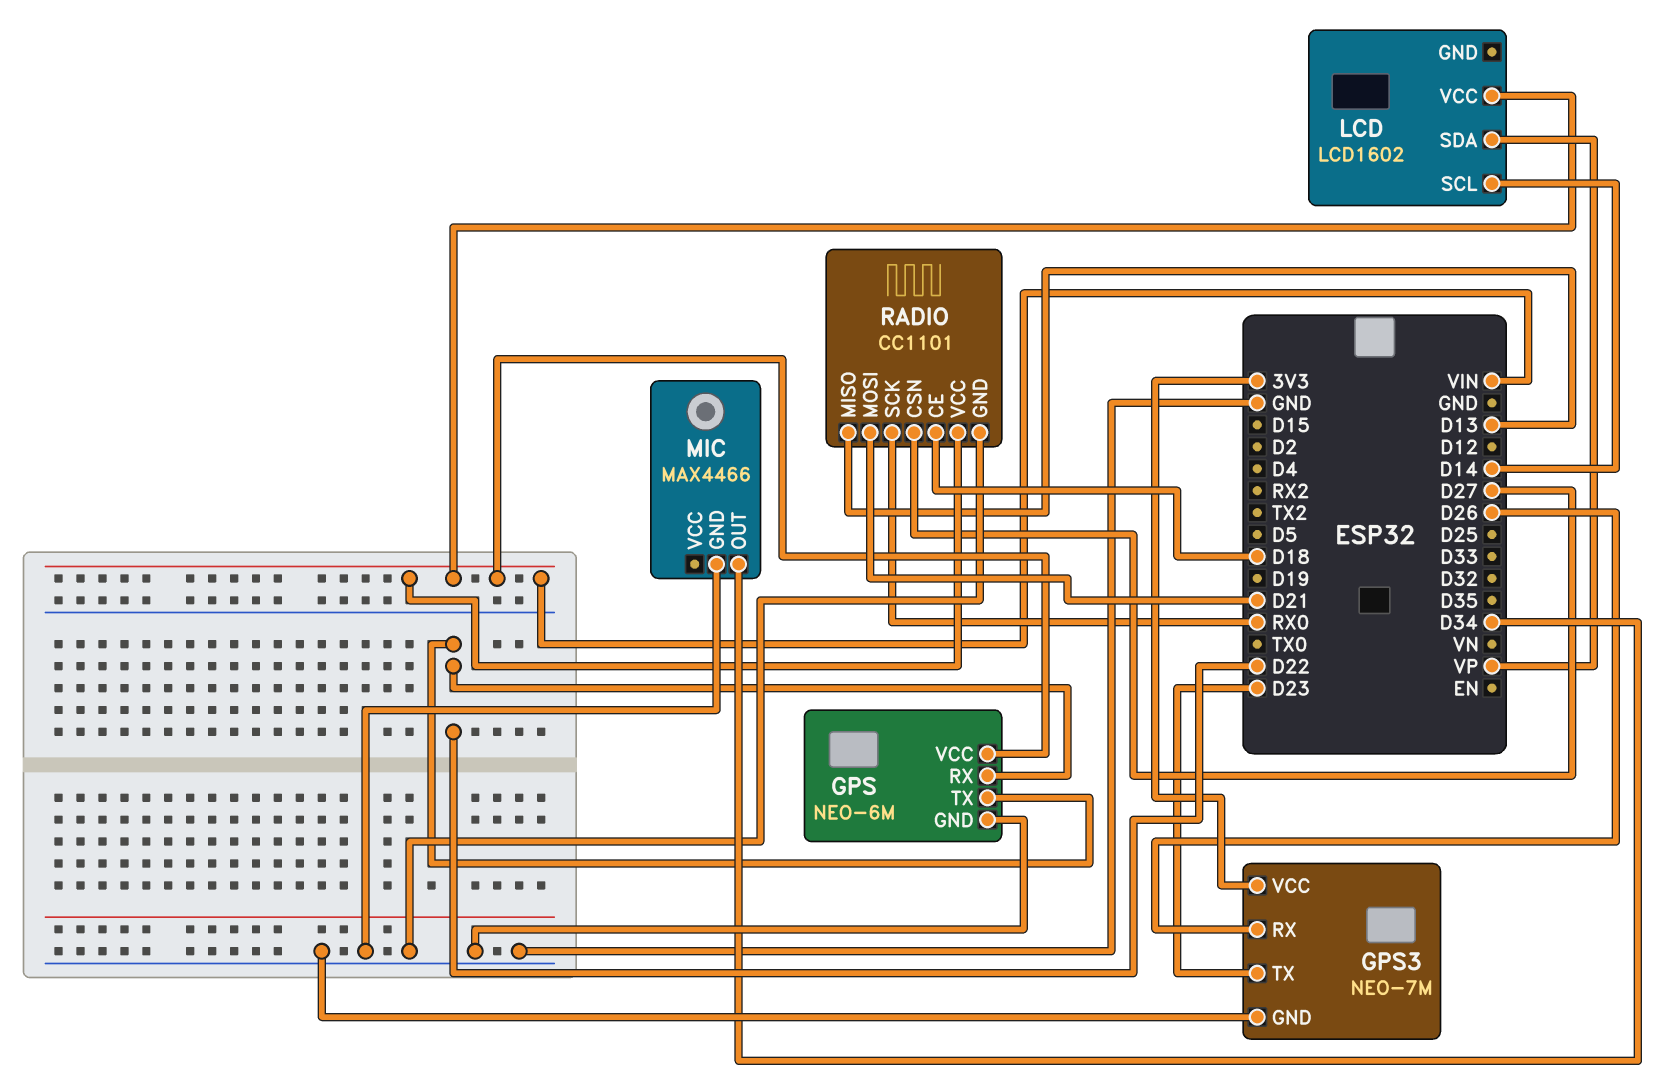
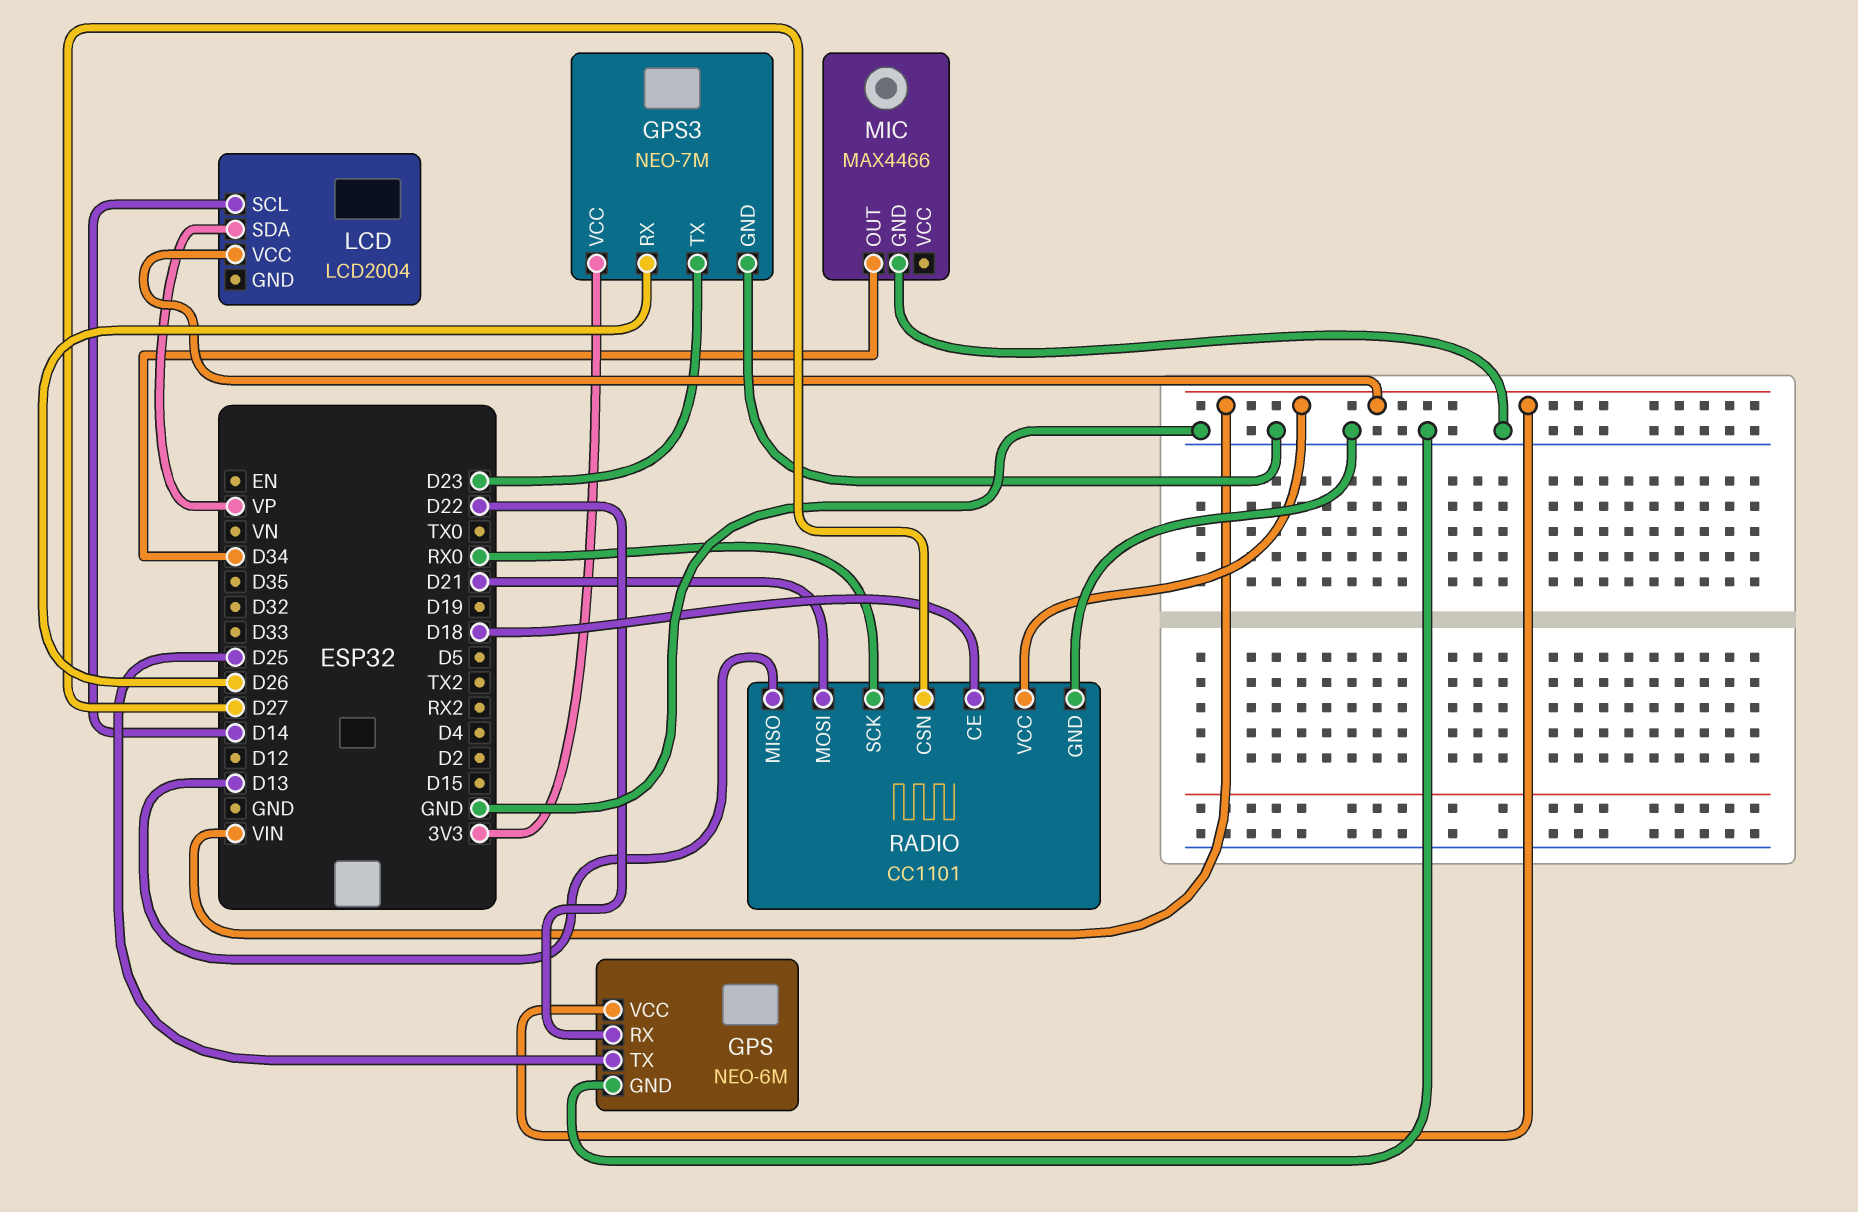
GPS pin TX: D22 -> D25
LCD: LCD1602 -> LCD2004

